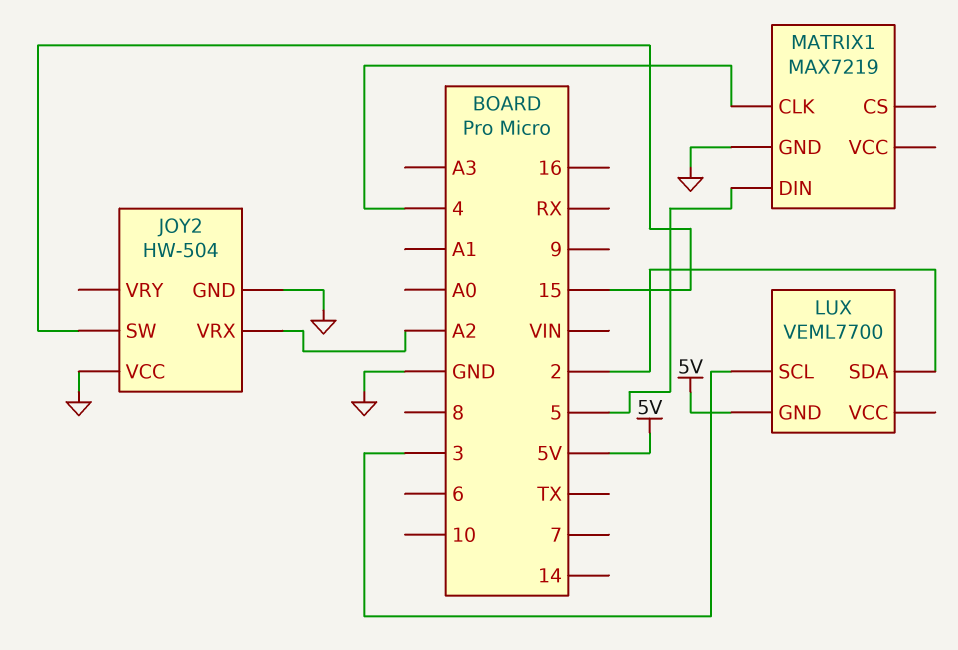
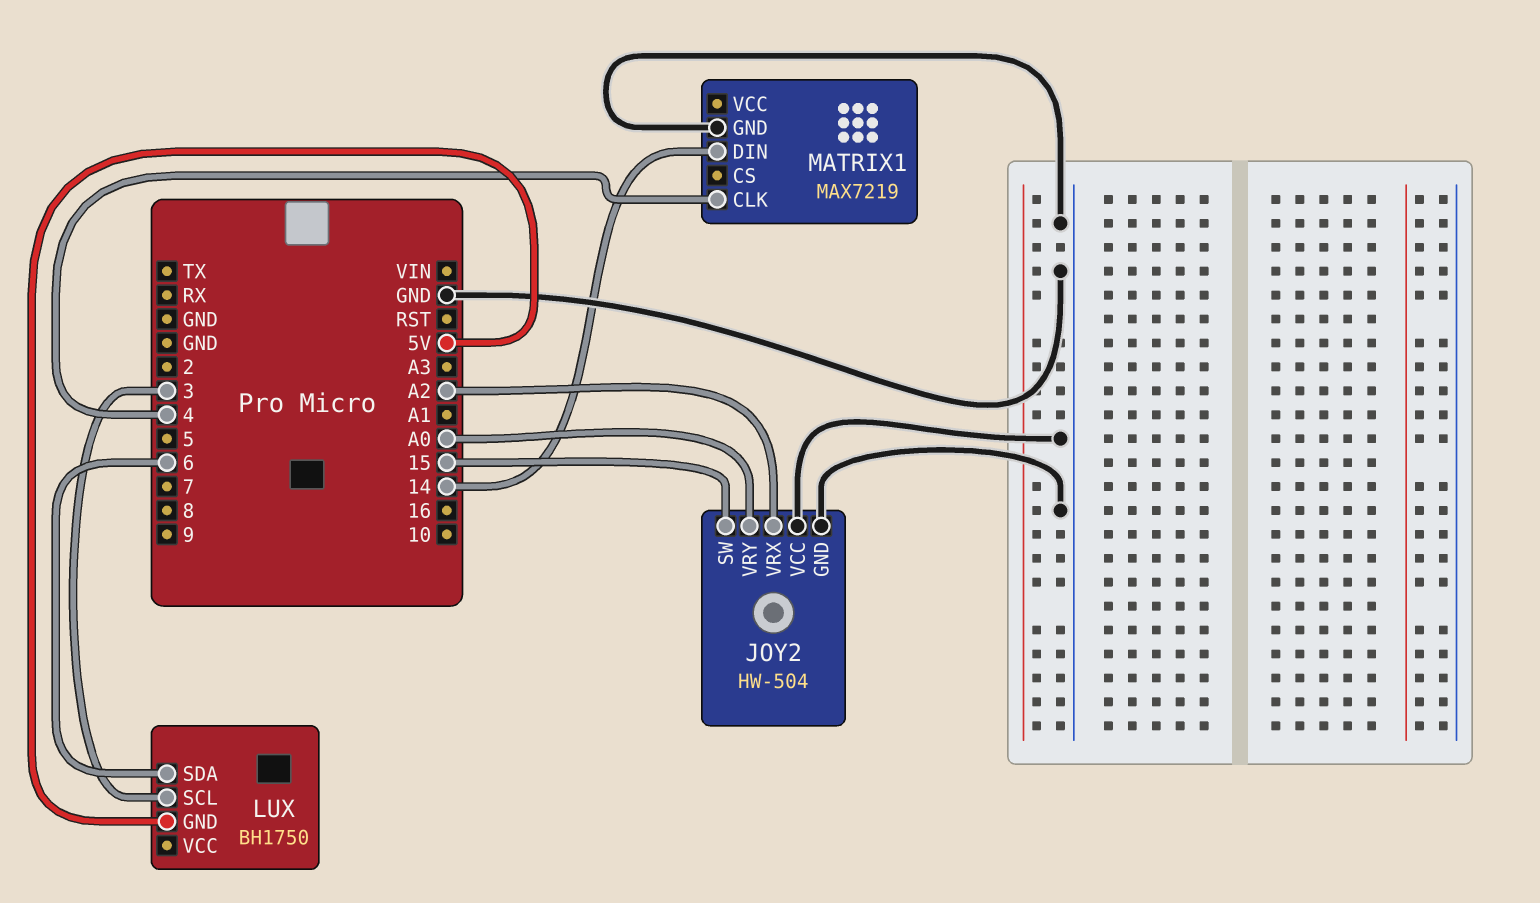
JOY2 pin VRY: none -> A0
LUX: VEML7700 -> BH1750
LUX pin SDA: 2 -> 6
MATRIX1 pin DIN: 5 -> 14

